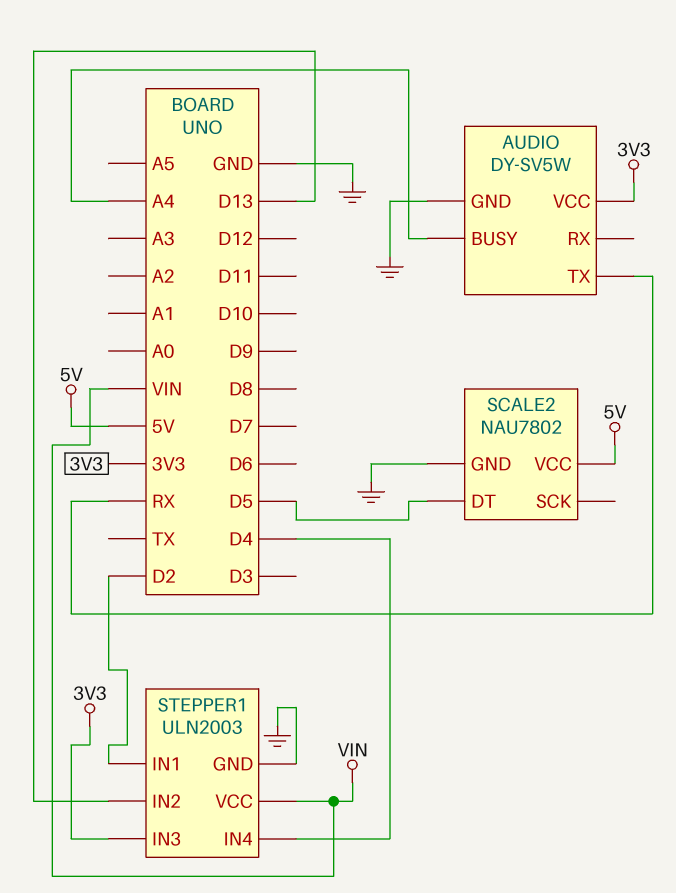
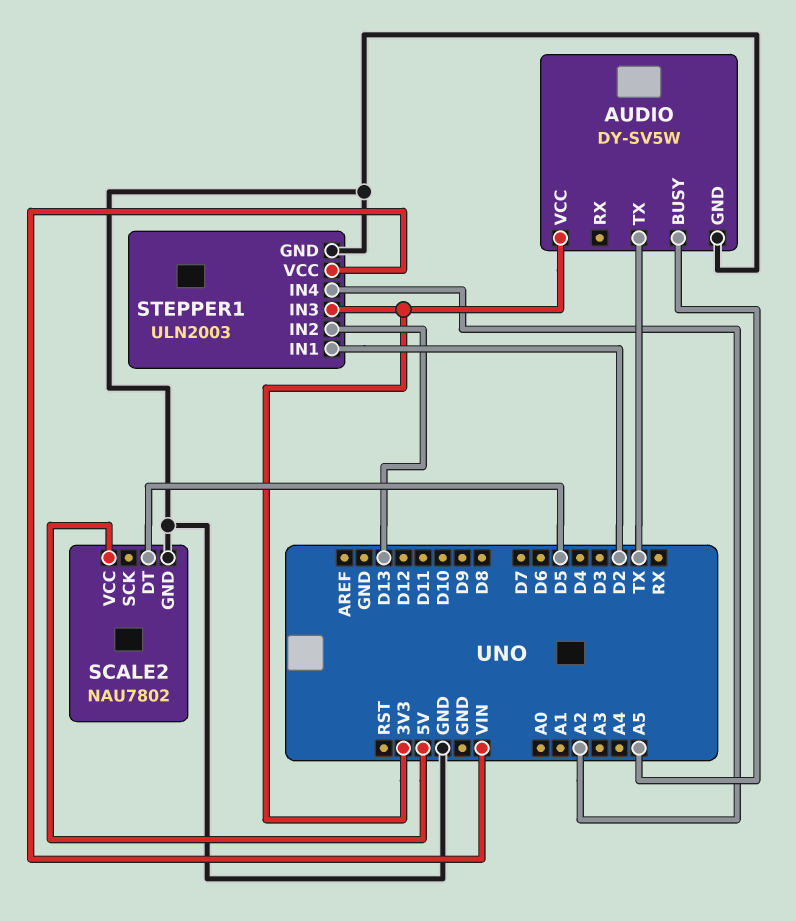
AUDIO pin BUSY: A4 -> A5
AUDIO pin TX: RX -> TX
STEPPER1 pin IN4: D4 -> A2

